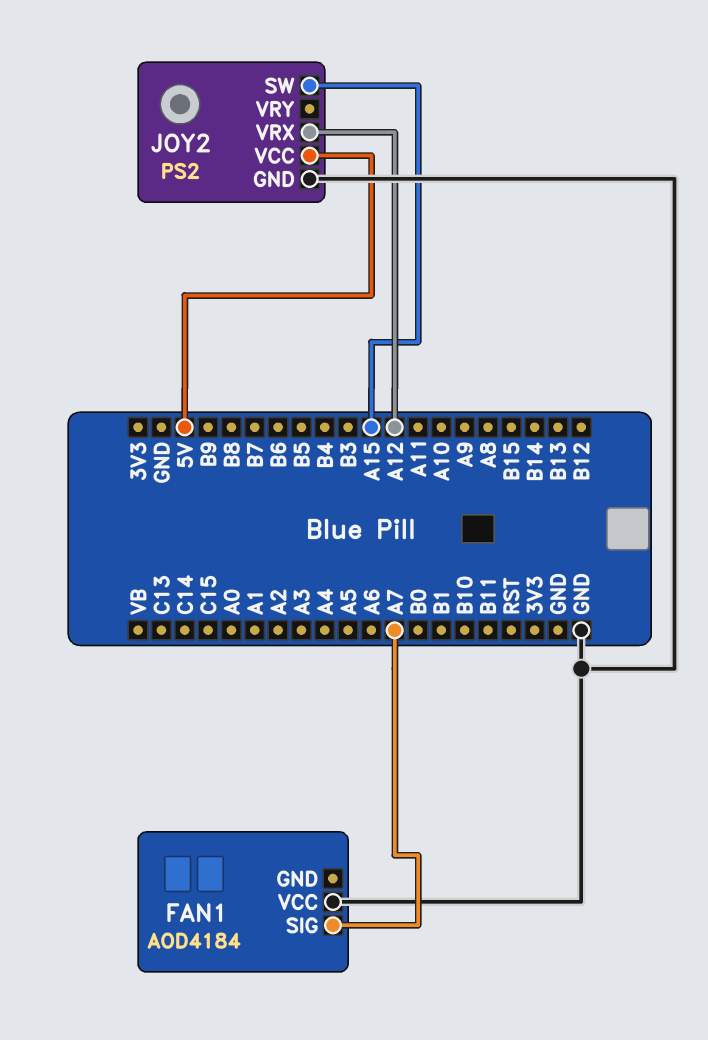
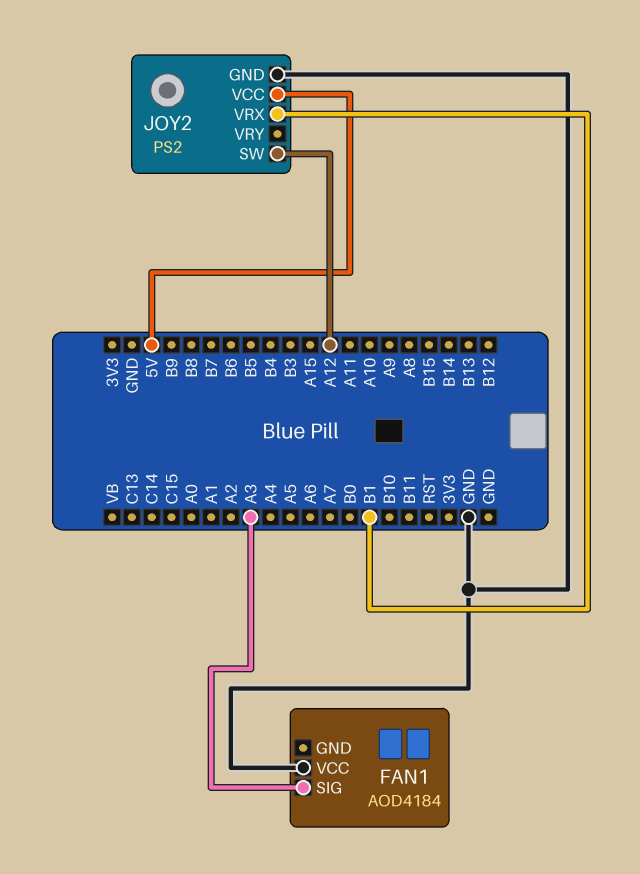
FAN1 pin SIG: A7 -> A3
JOY2 pin SW: A15 -> A12
JOY2 pin VRX: A12 -> B1

